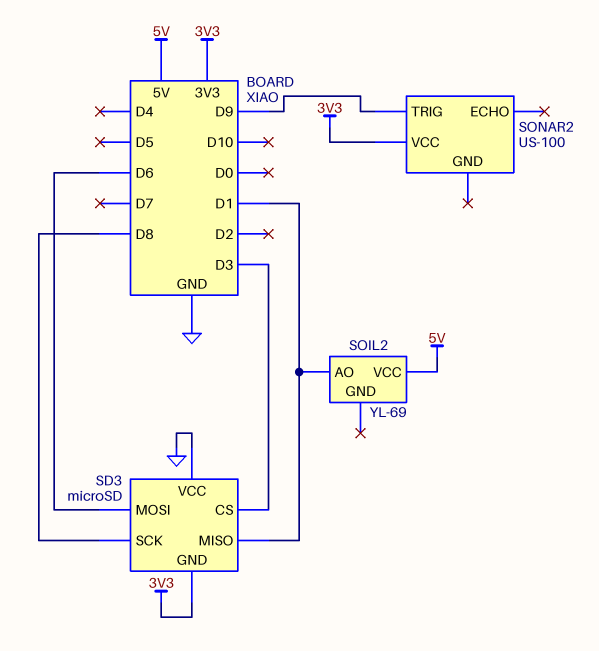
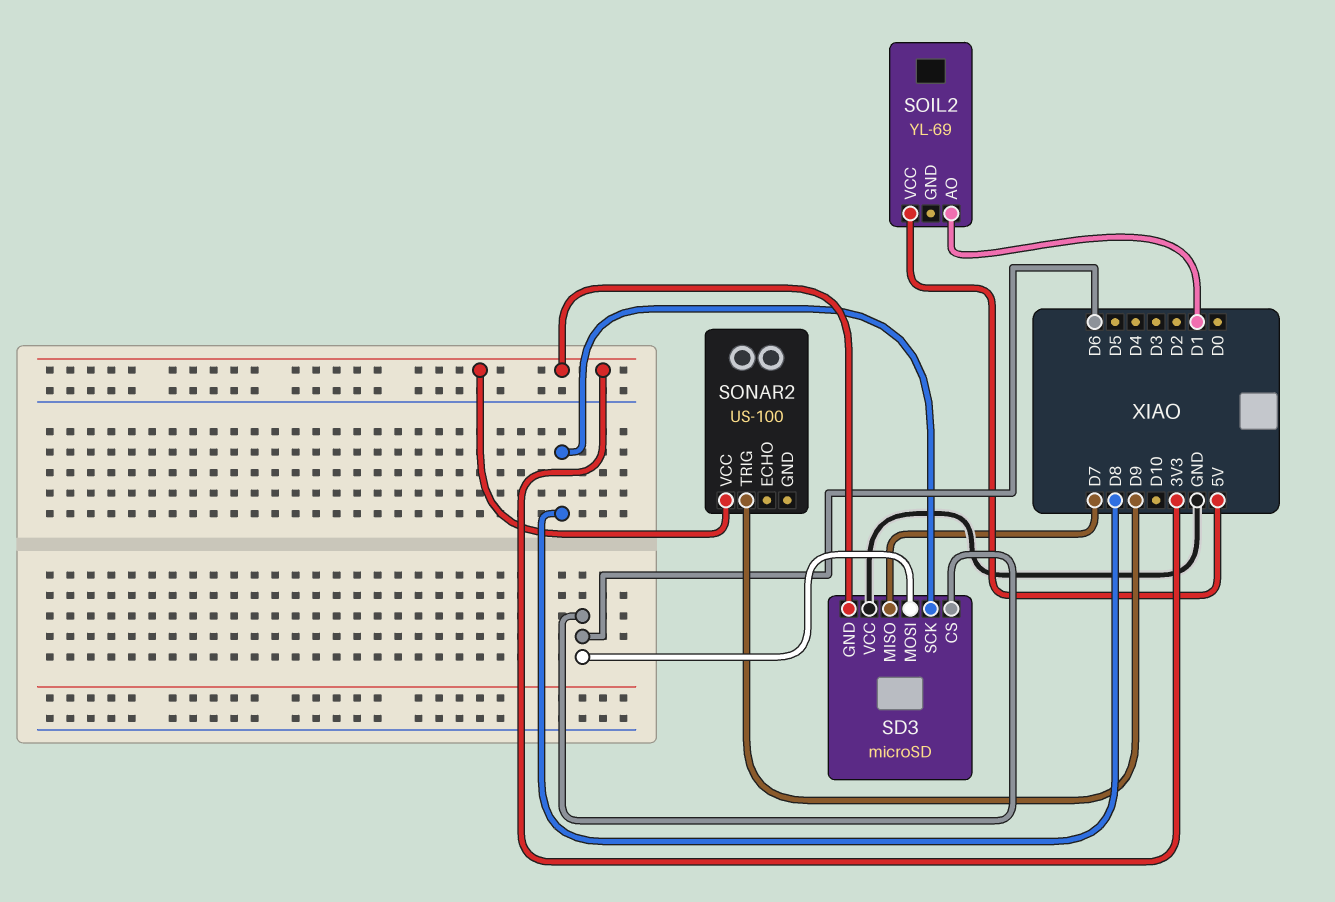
SD3 pin CS: D3 -> D6
SD3 pin MISO: D1 -> D7

